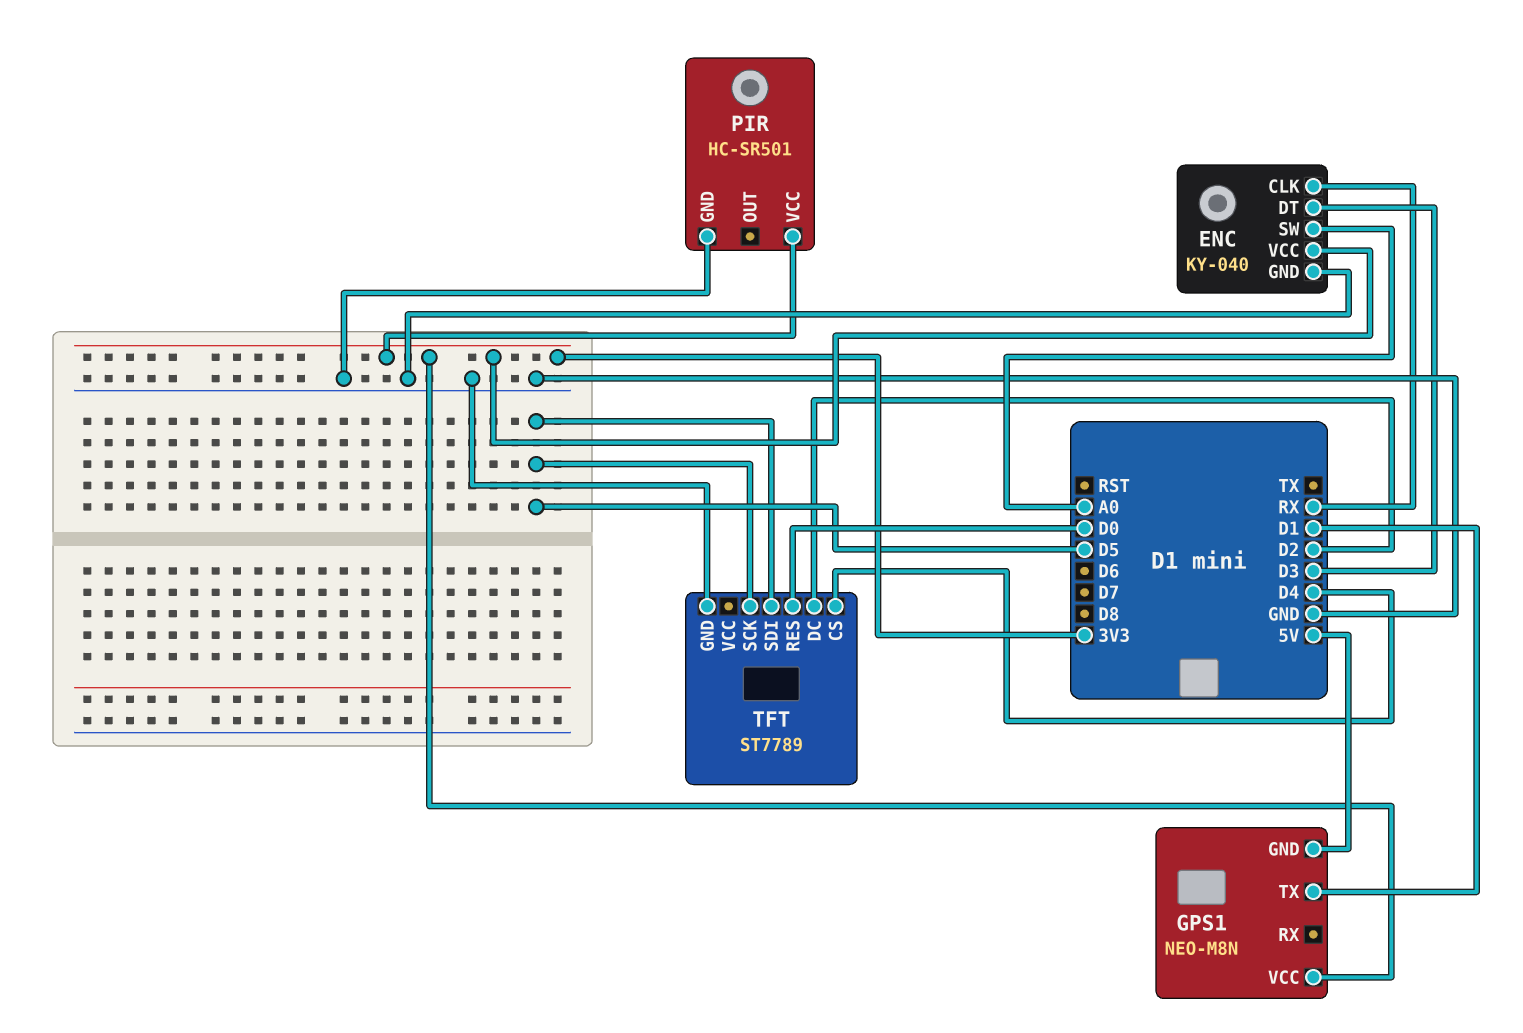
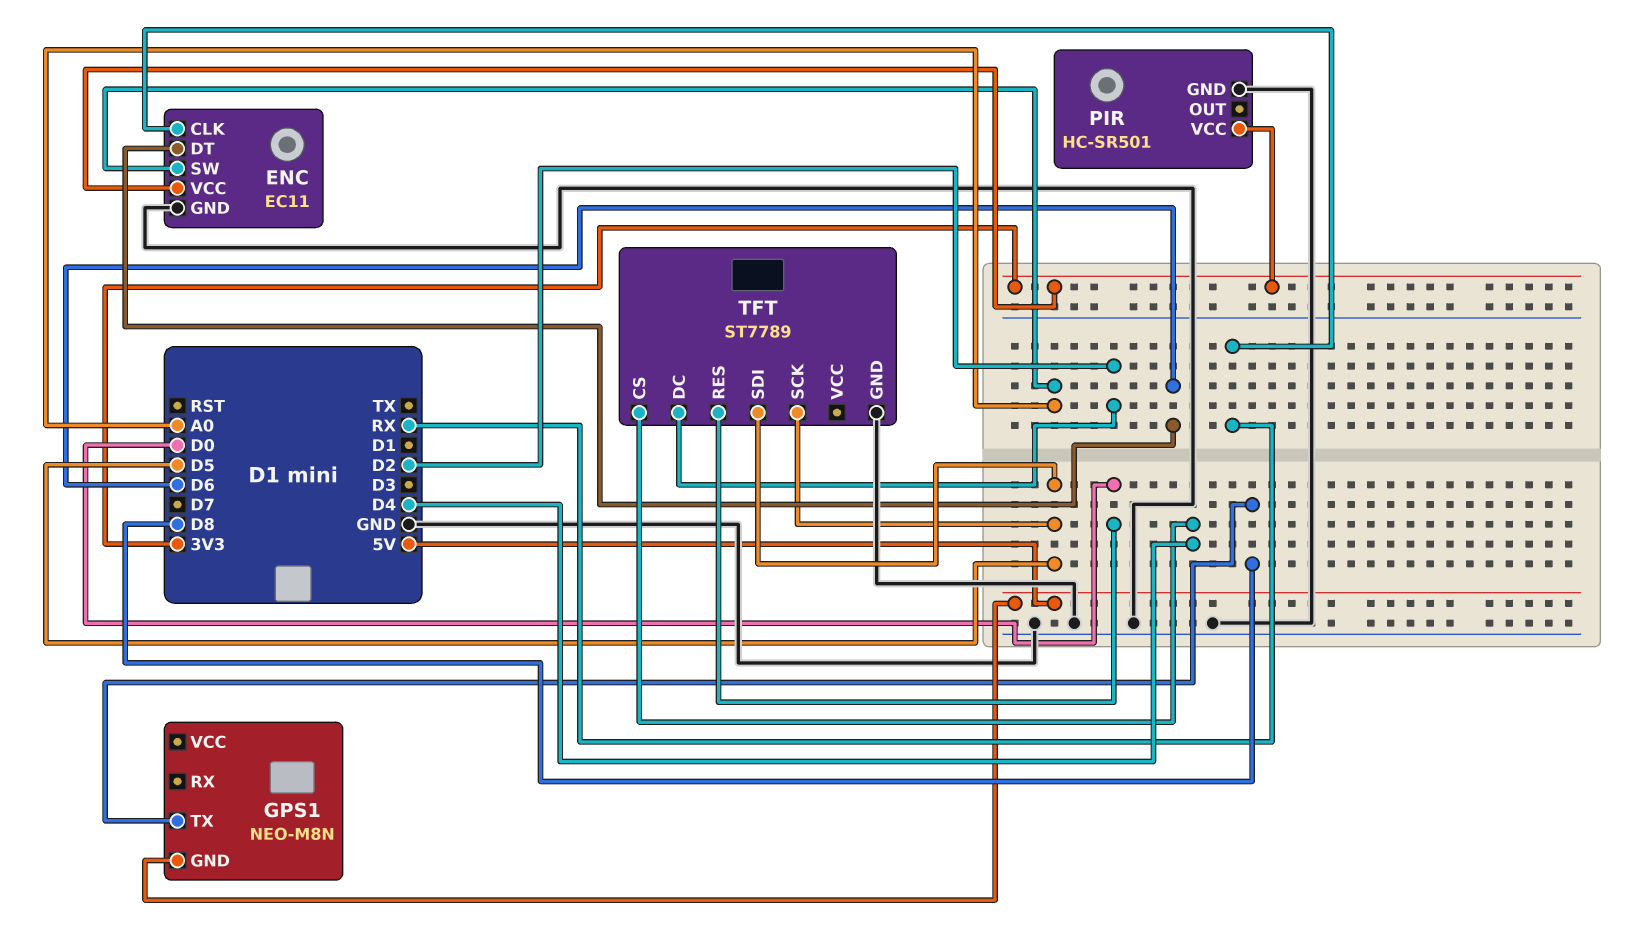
ENC: KY-040 -> EC11
ENC pin DT: D3 -> D6
GPS1 pin TX: D1 -> D8
GPS1 pin VCC: 3V3 -> none

